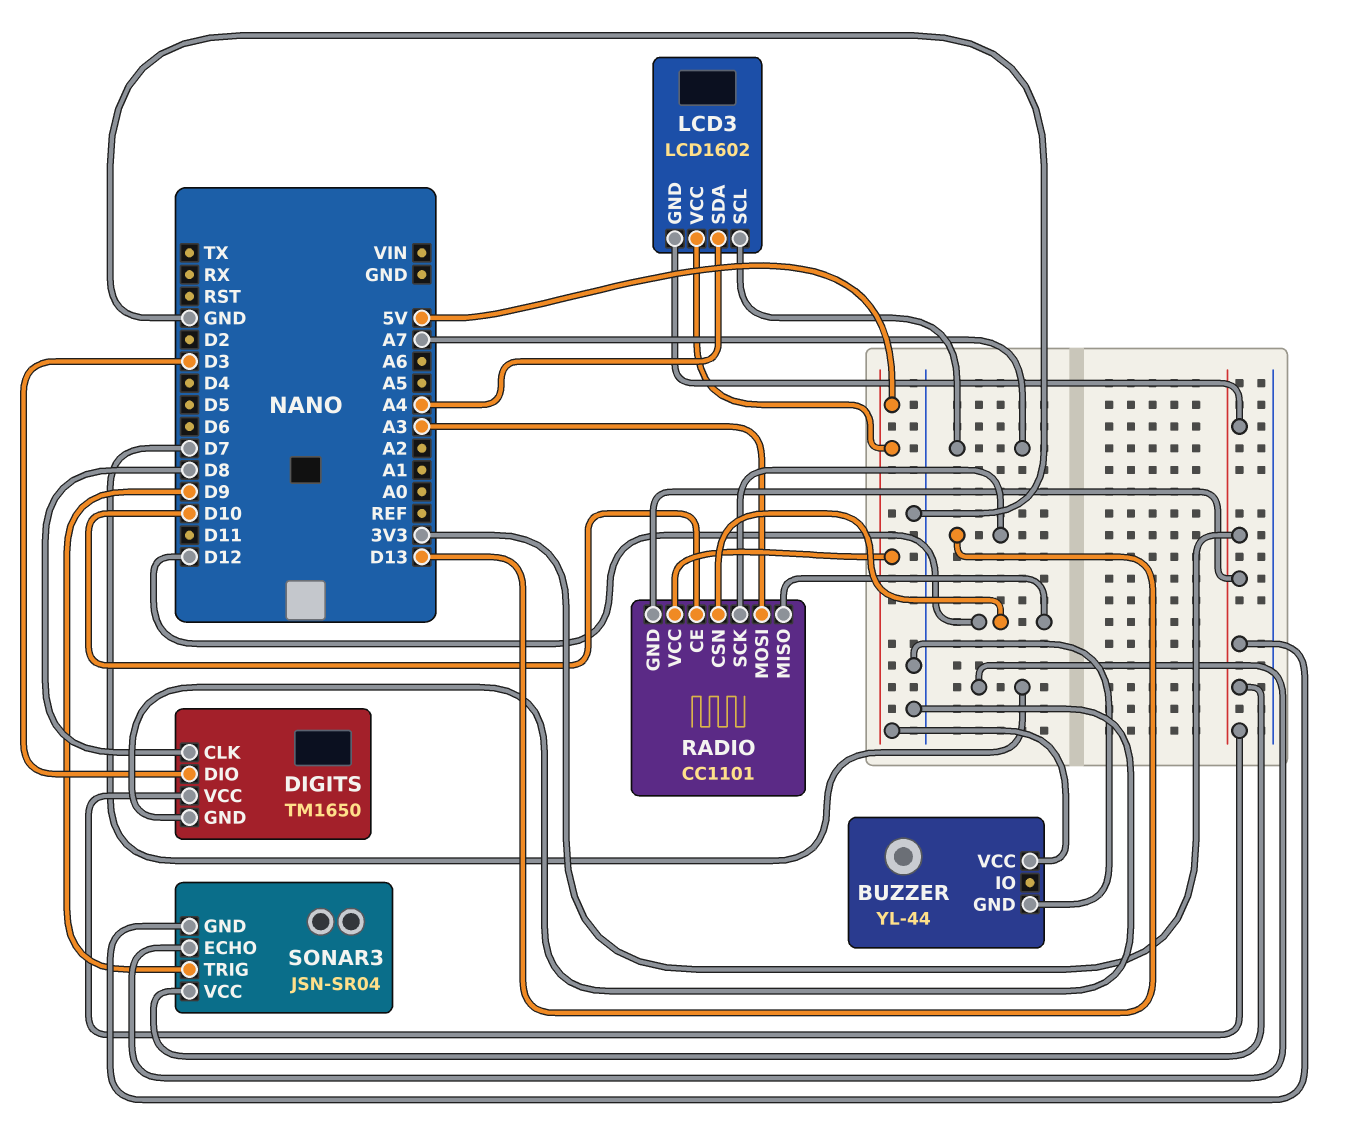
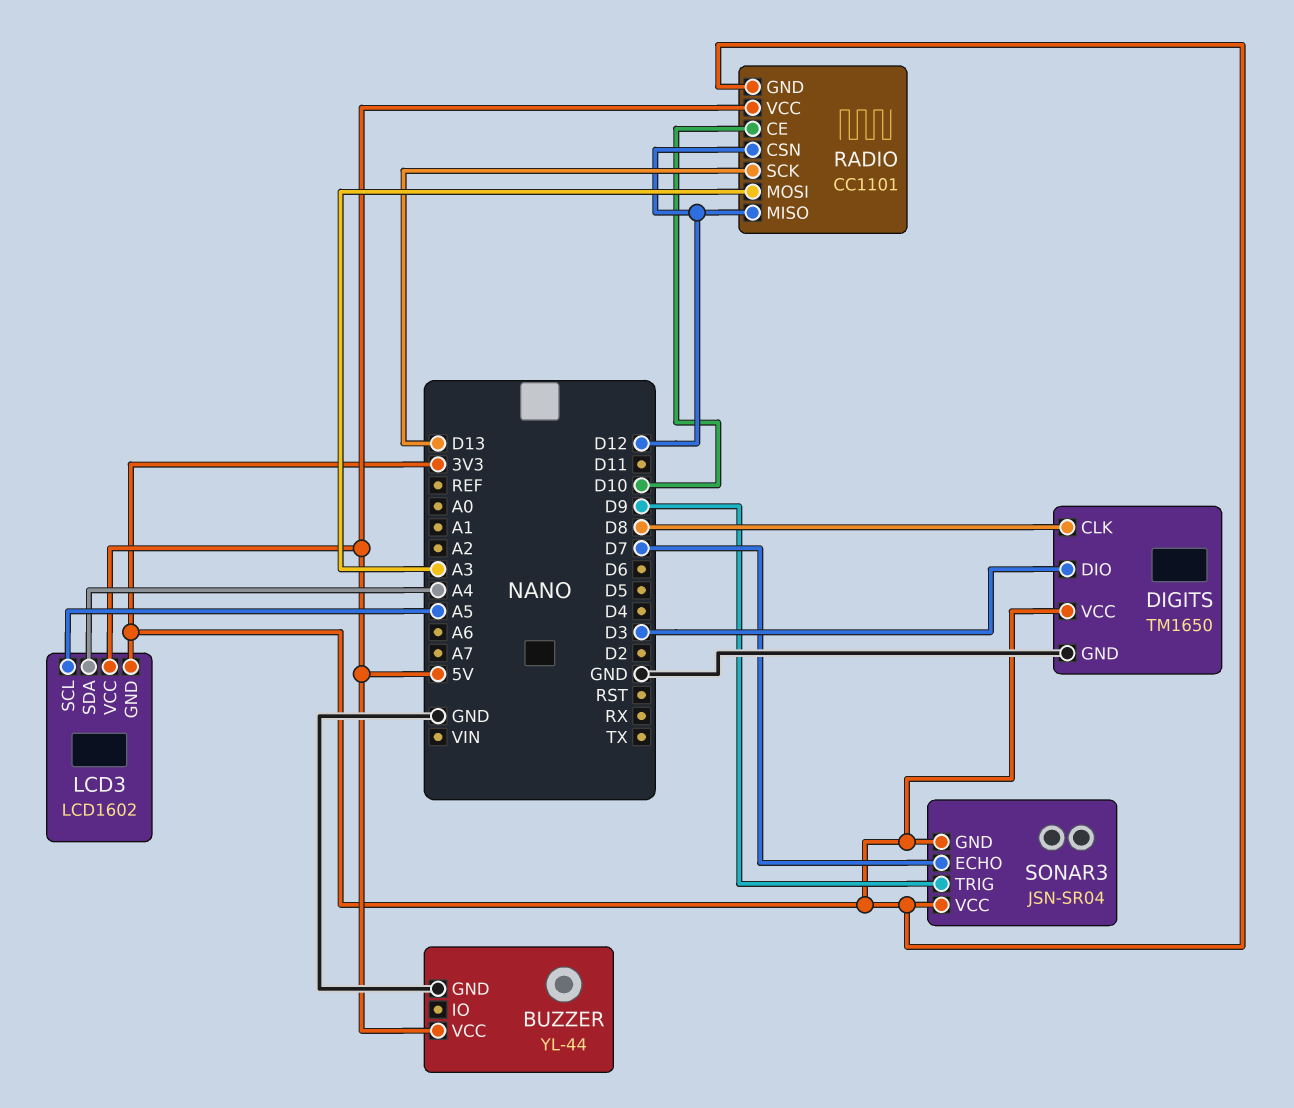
LCD3 pin SCL: A7 -> A5

